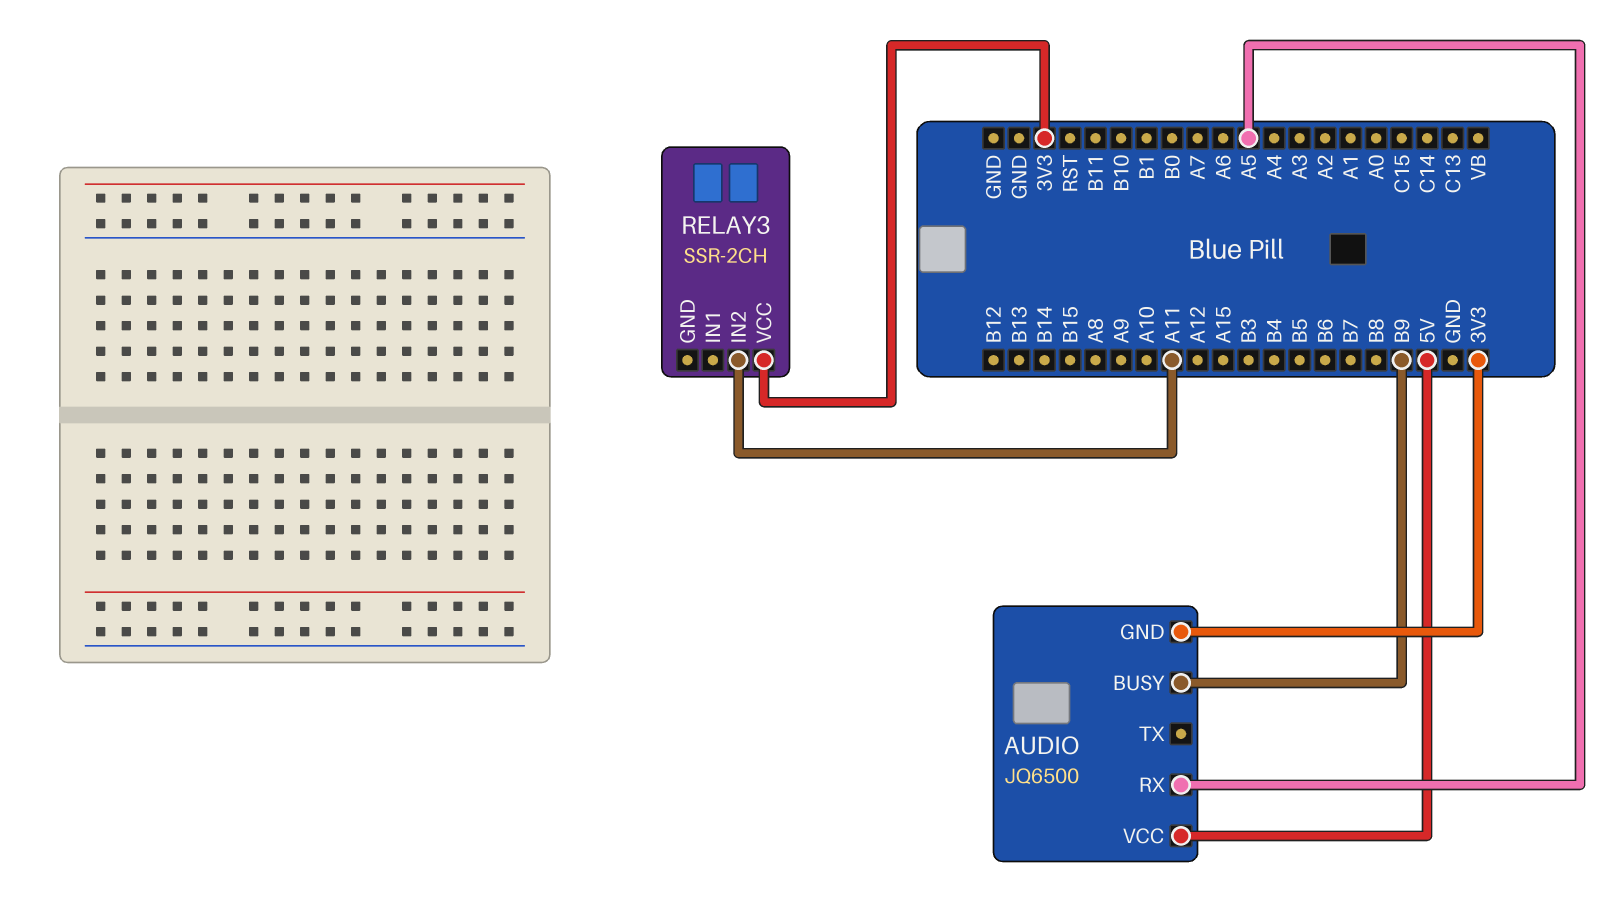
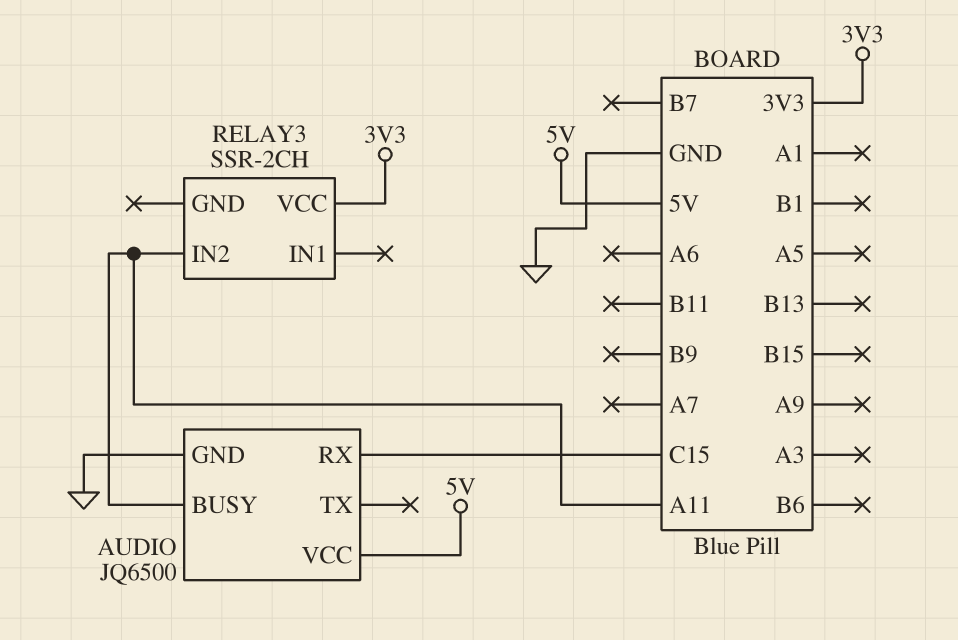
AUDIO pin BUSY: B9 -> A11
AUDIO pin GND: 3V3 -> GND
AUDIO pin RX: A5 -> C15

